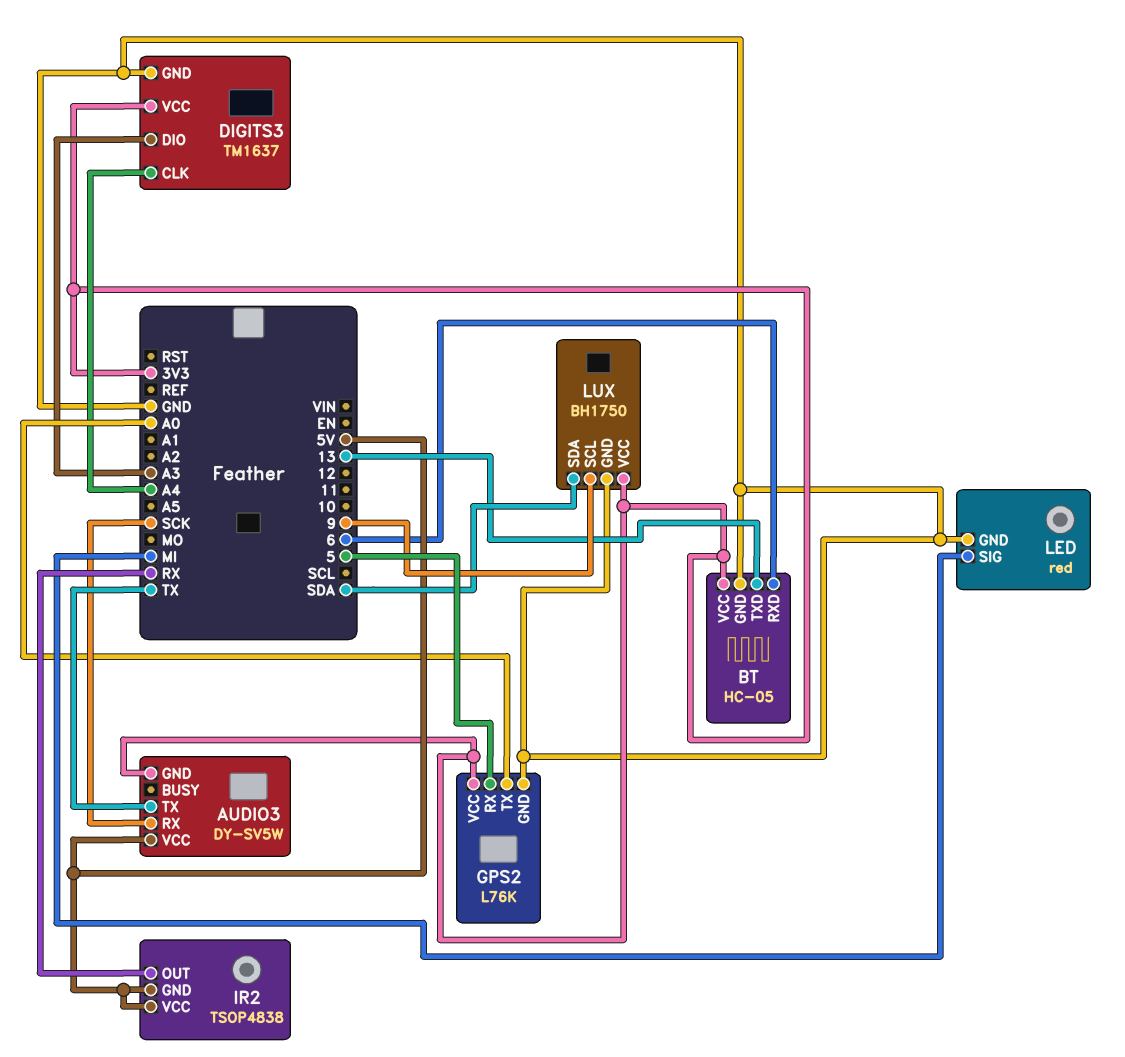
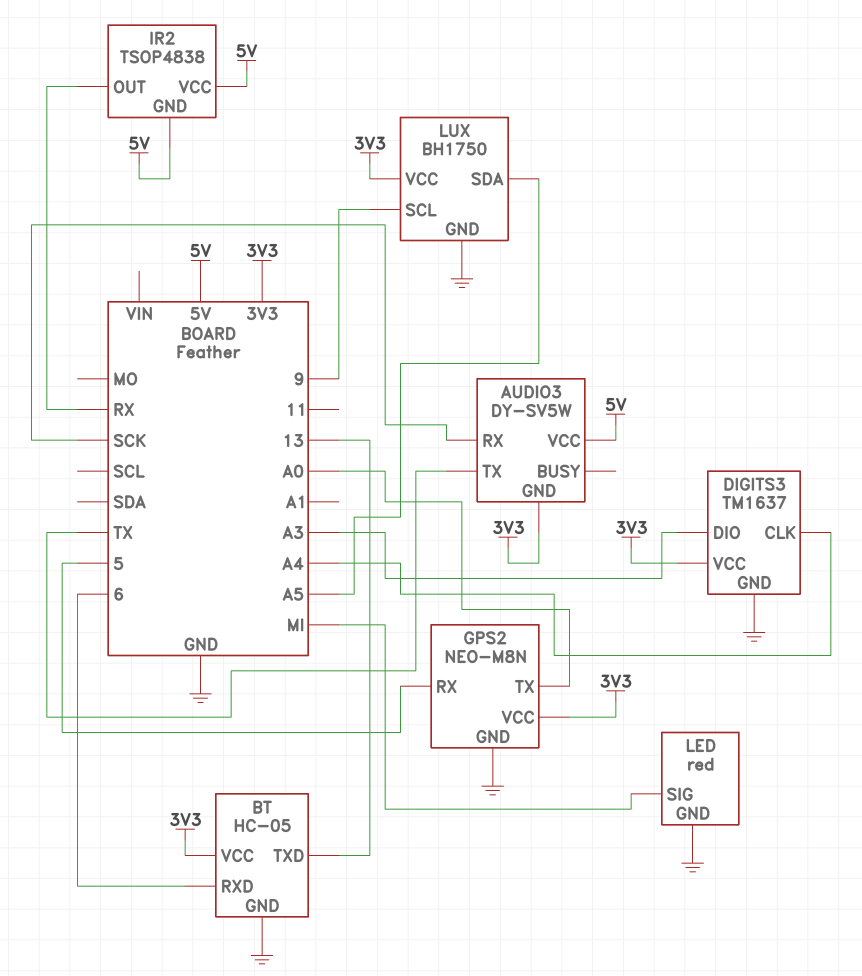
GPS2: L76K -> NEO-M8N
LUX pin SDA: SDA -> A5

